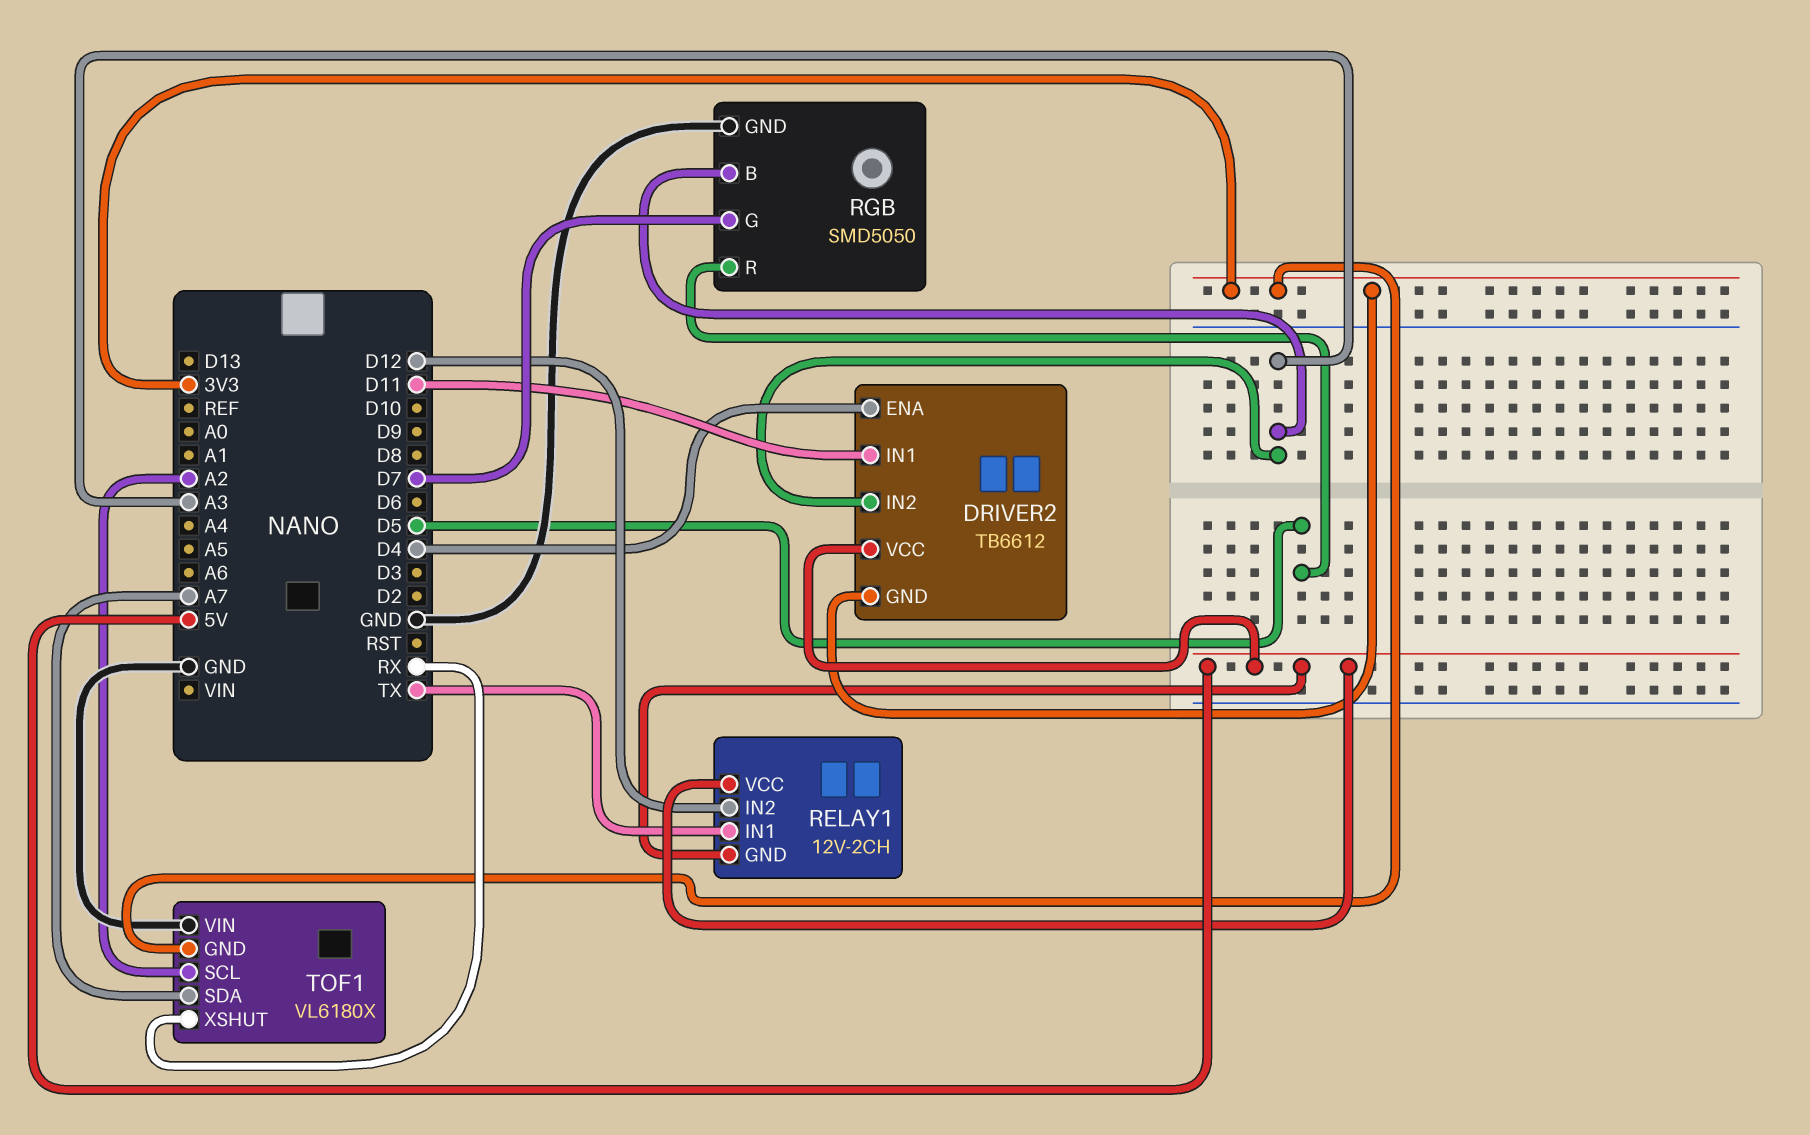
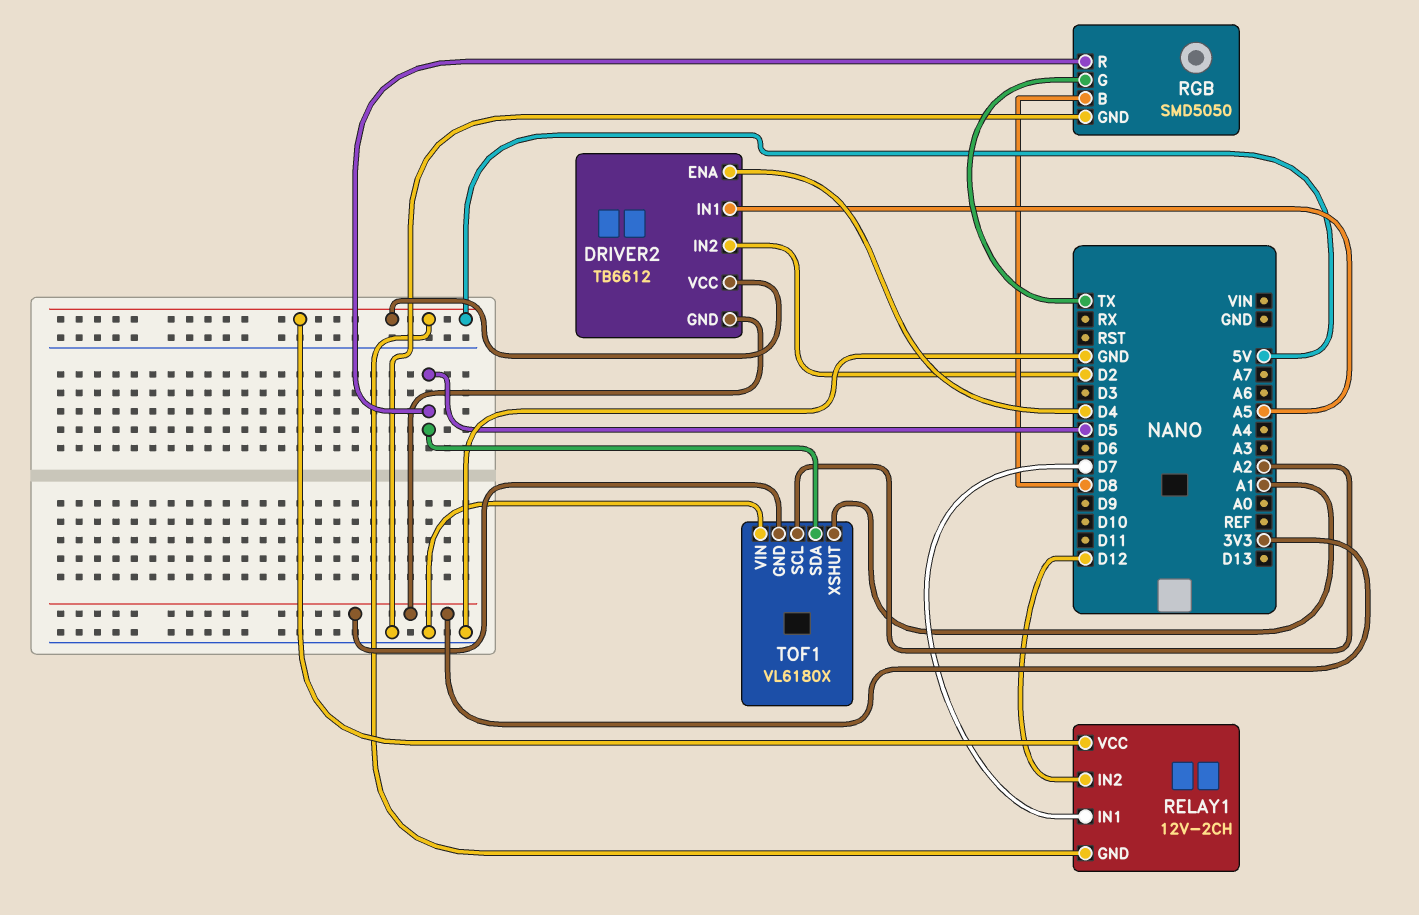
DRIVER2 pin IN1: D11 -> A5
DRIVER2 pin IN2: A3 -> D2
RELAY1 pin IN1: TX -> D7
RGB pin B: A3 -> D8
RGB pin G: D7 -> TX
TOF1 pin SDA: A7 -> D5
TOF1 pin XSHUT: RX -> A1

